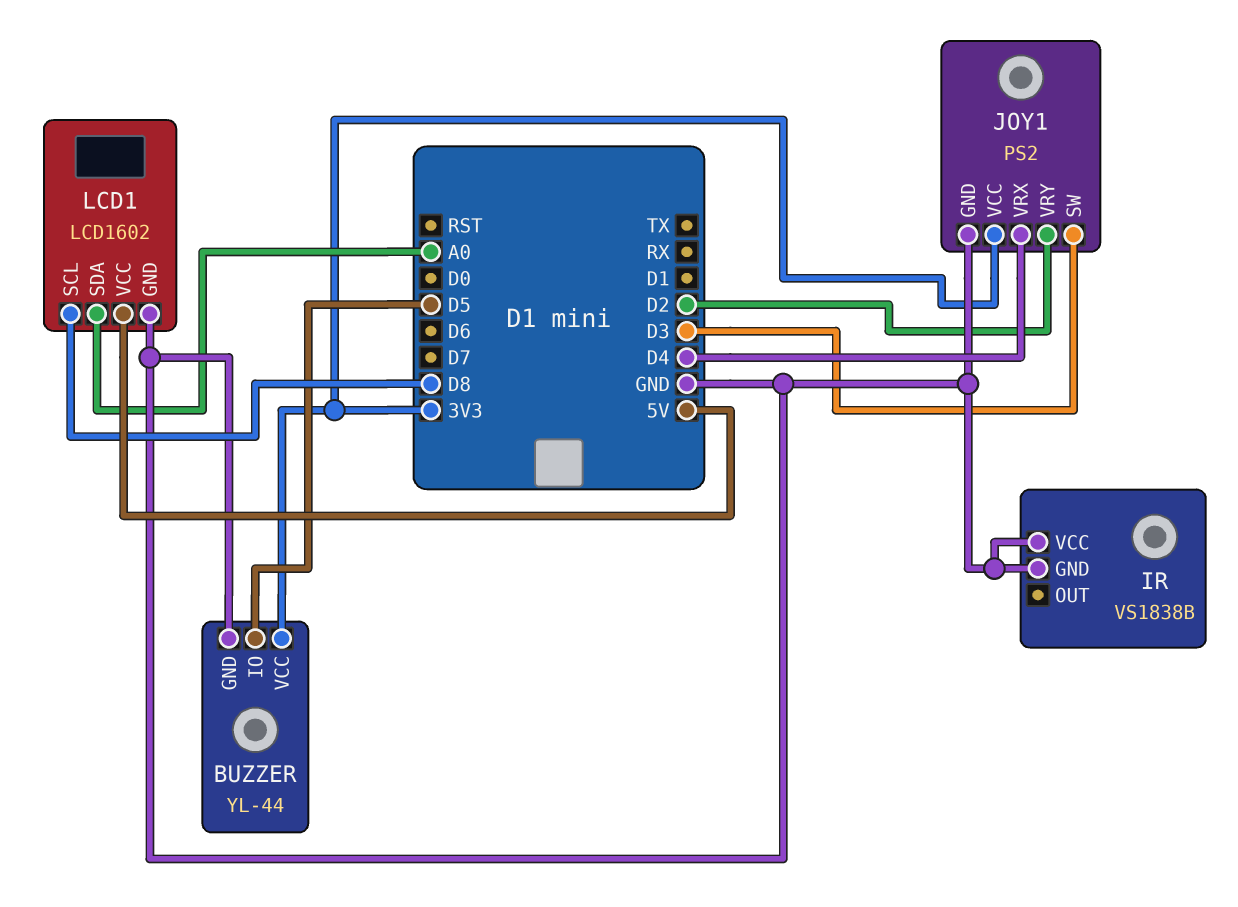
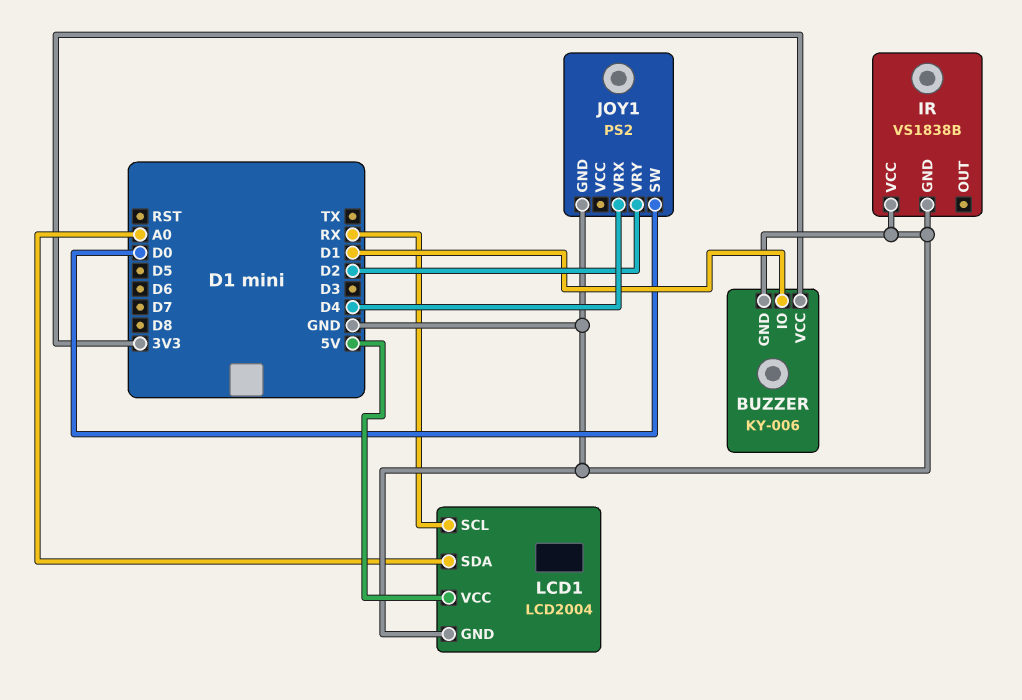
BUZZER: YL-44 -> KY-006
BUZZER pin IO: D5 -> D1
JOY1 pin SW: D3 -> D0
JOY1 pin VCC: 3V3 -> none
LCD1: LCD1602 -> LCD2004
LCD1 pin SCL: D8 -> RX

